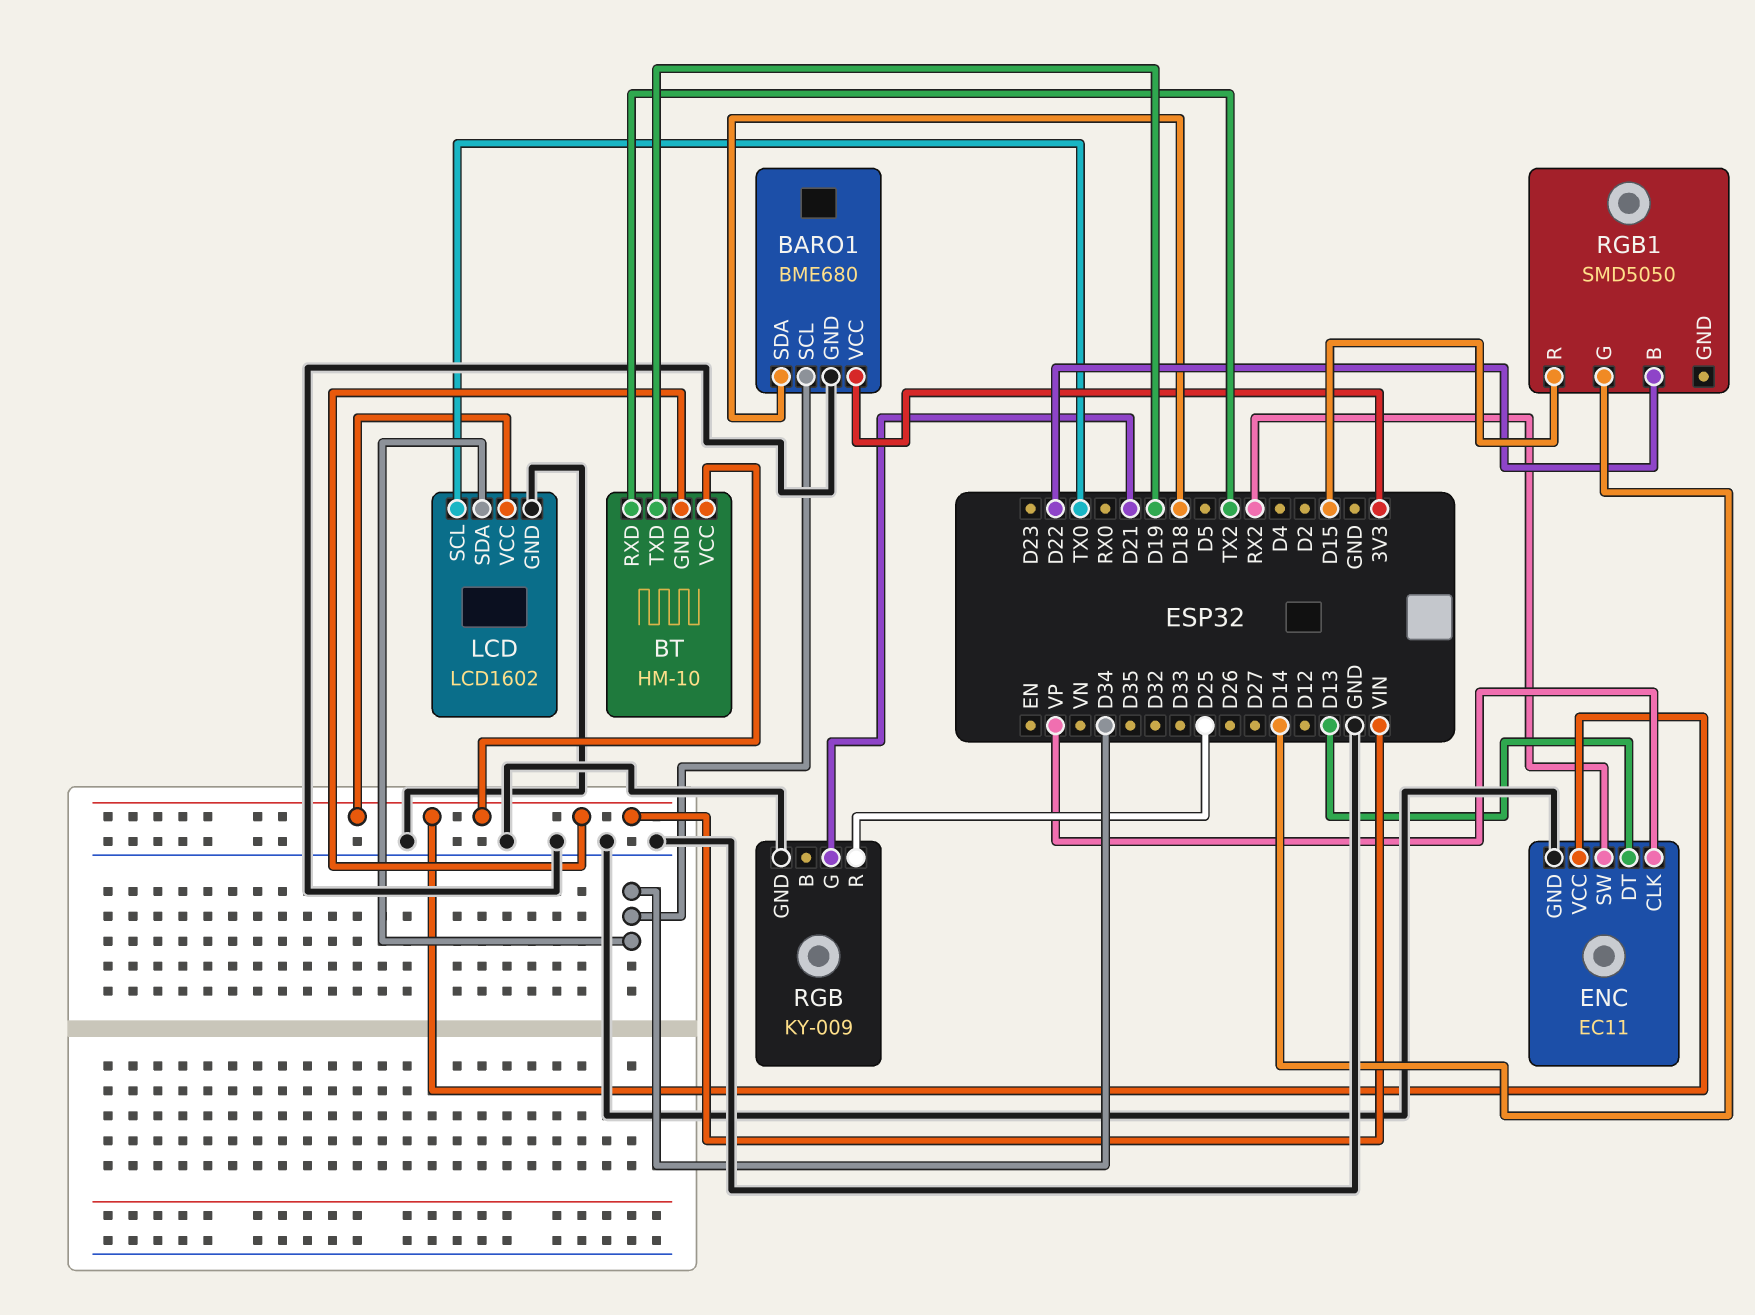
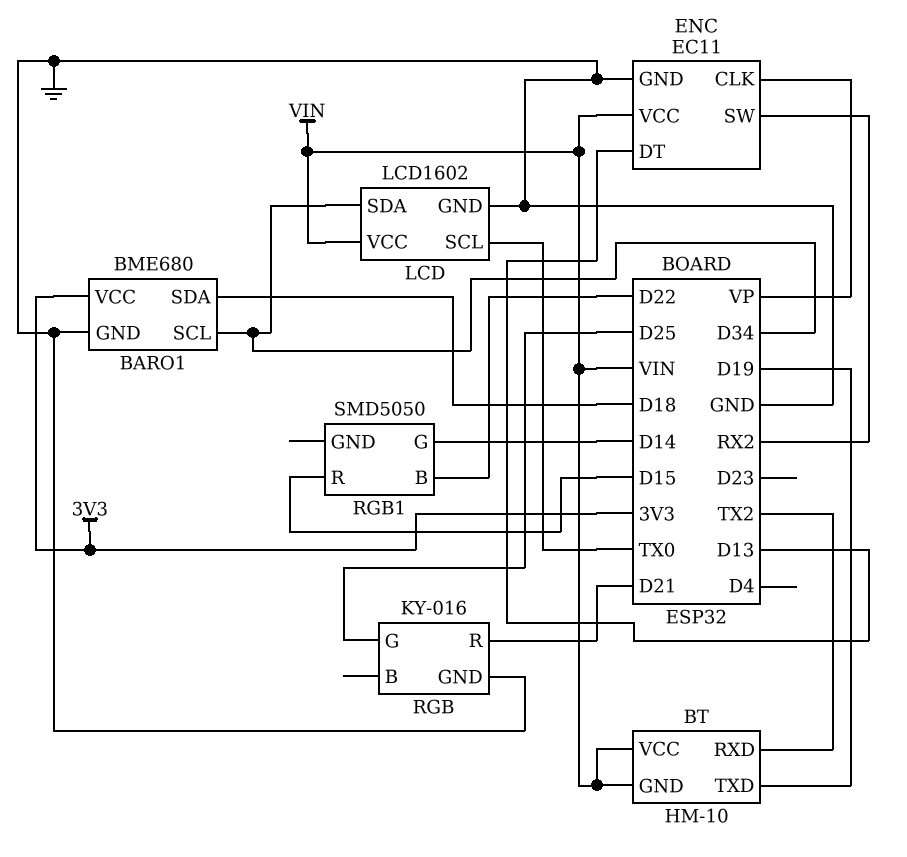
RGB: KY-009 -> KY-016
RGB pin G: D21 -> D25
RGB pin R: D25 -> D21

